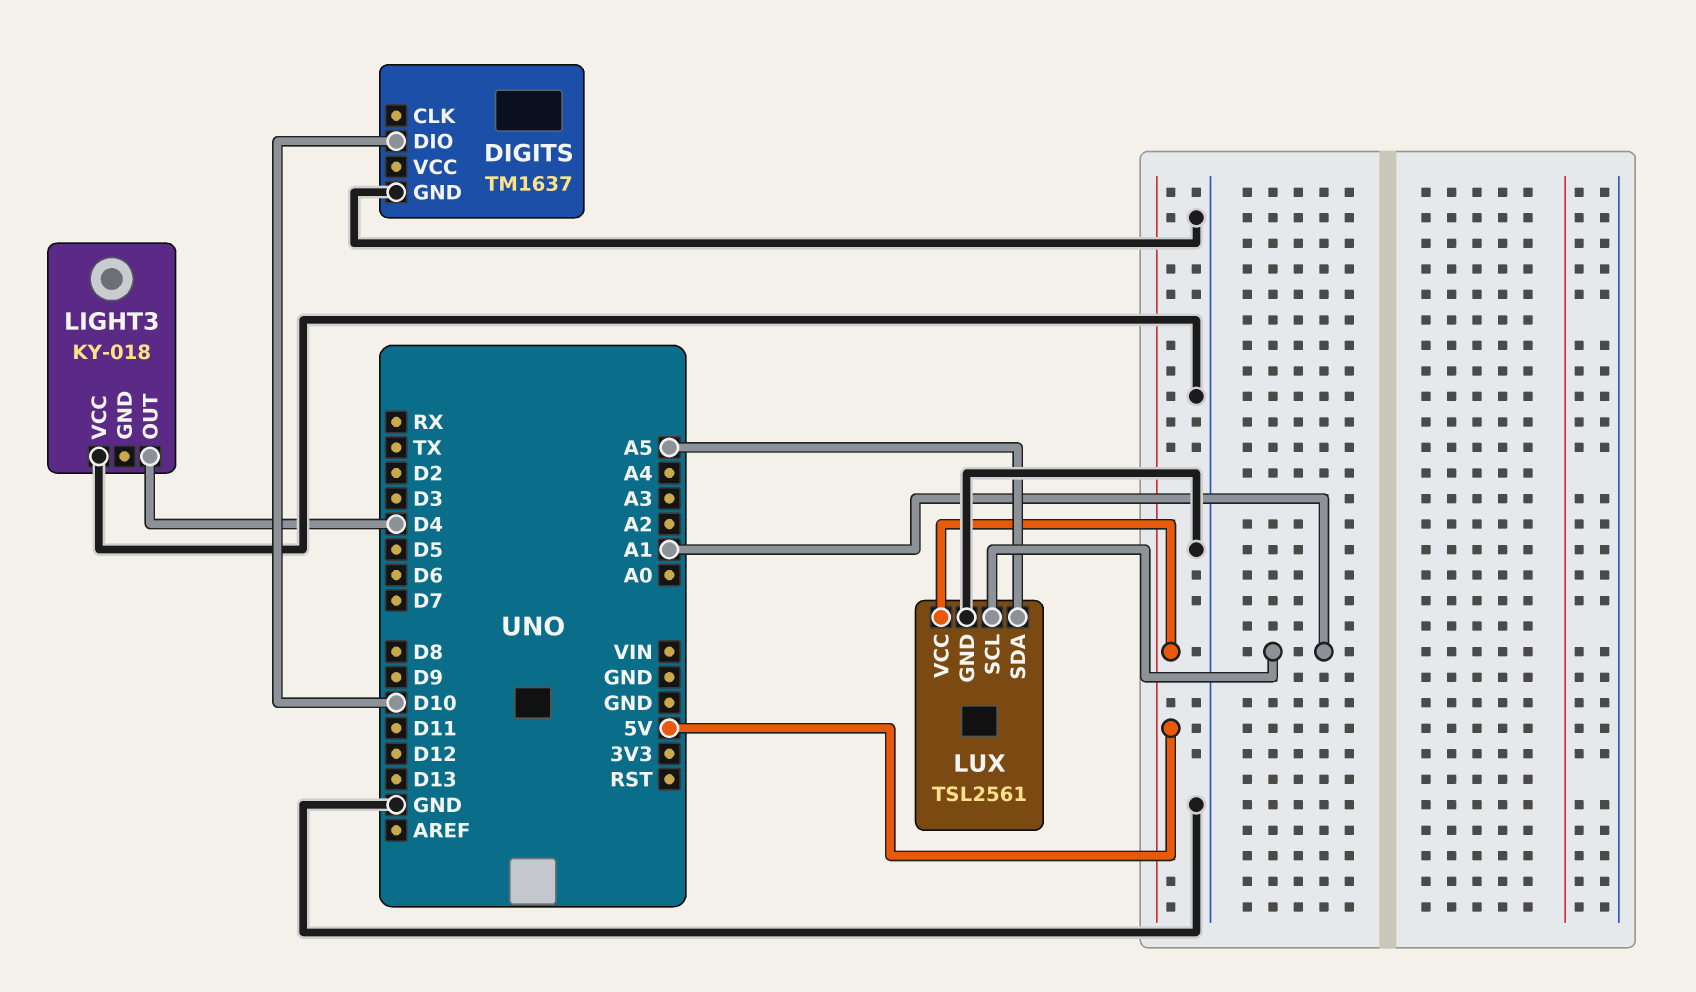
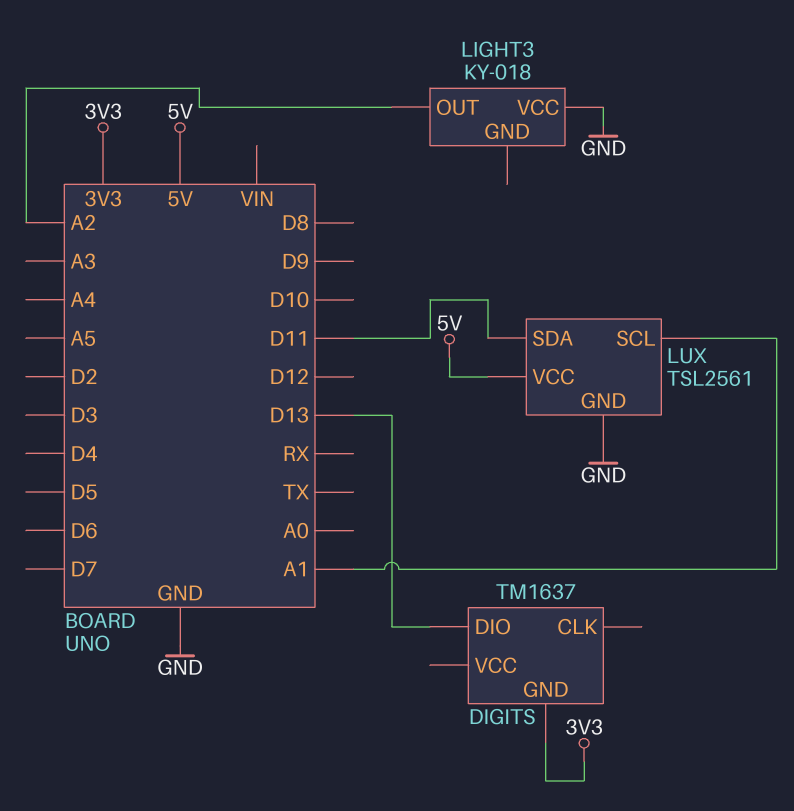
DIGITS pin DIO: D10 -> D13
DIGITS pin GND: GND -> 3V3
LIGHT3 pin OUT: D4 -> A2
LUX pin SDA: A5 -> D11

